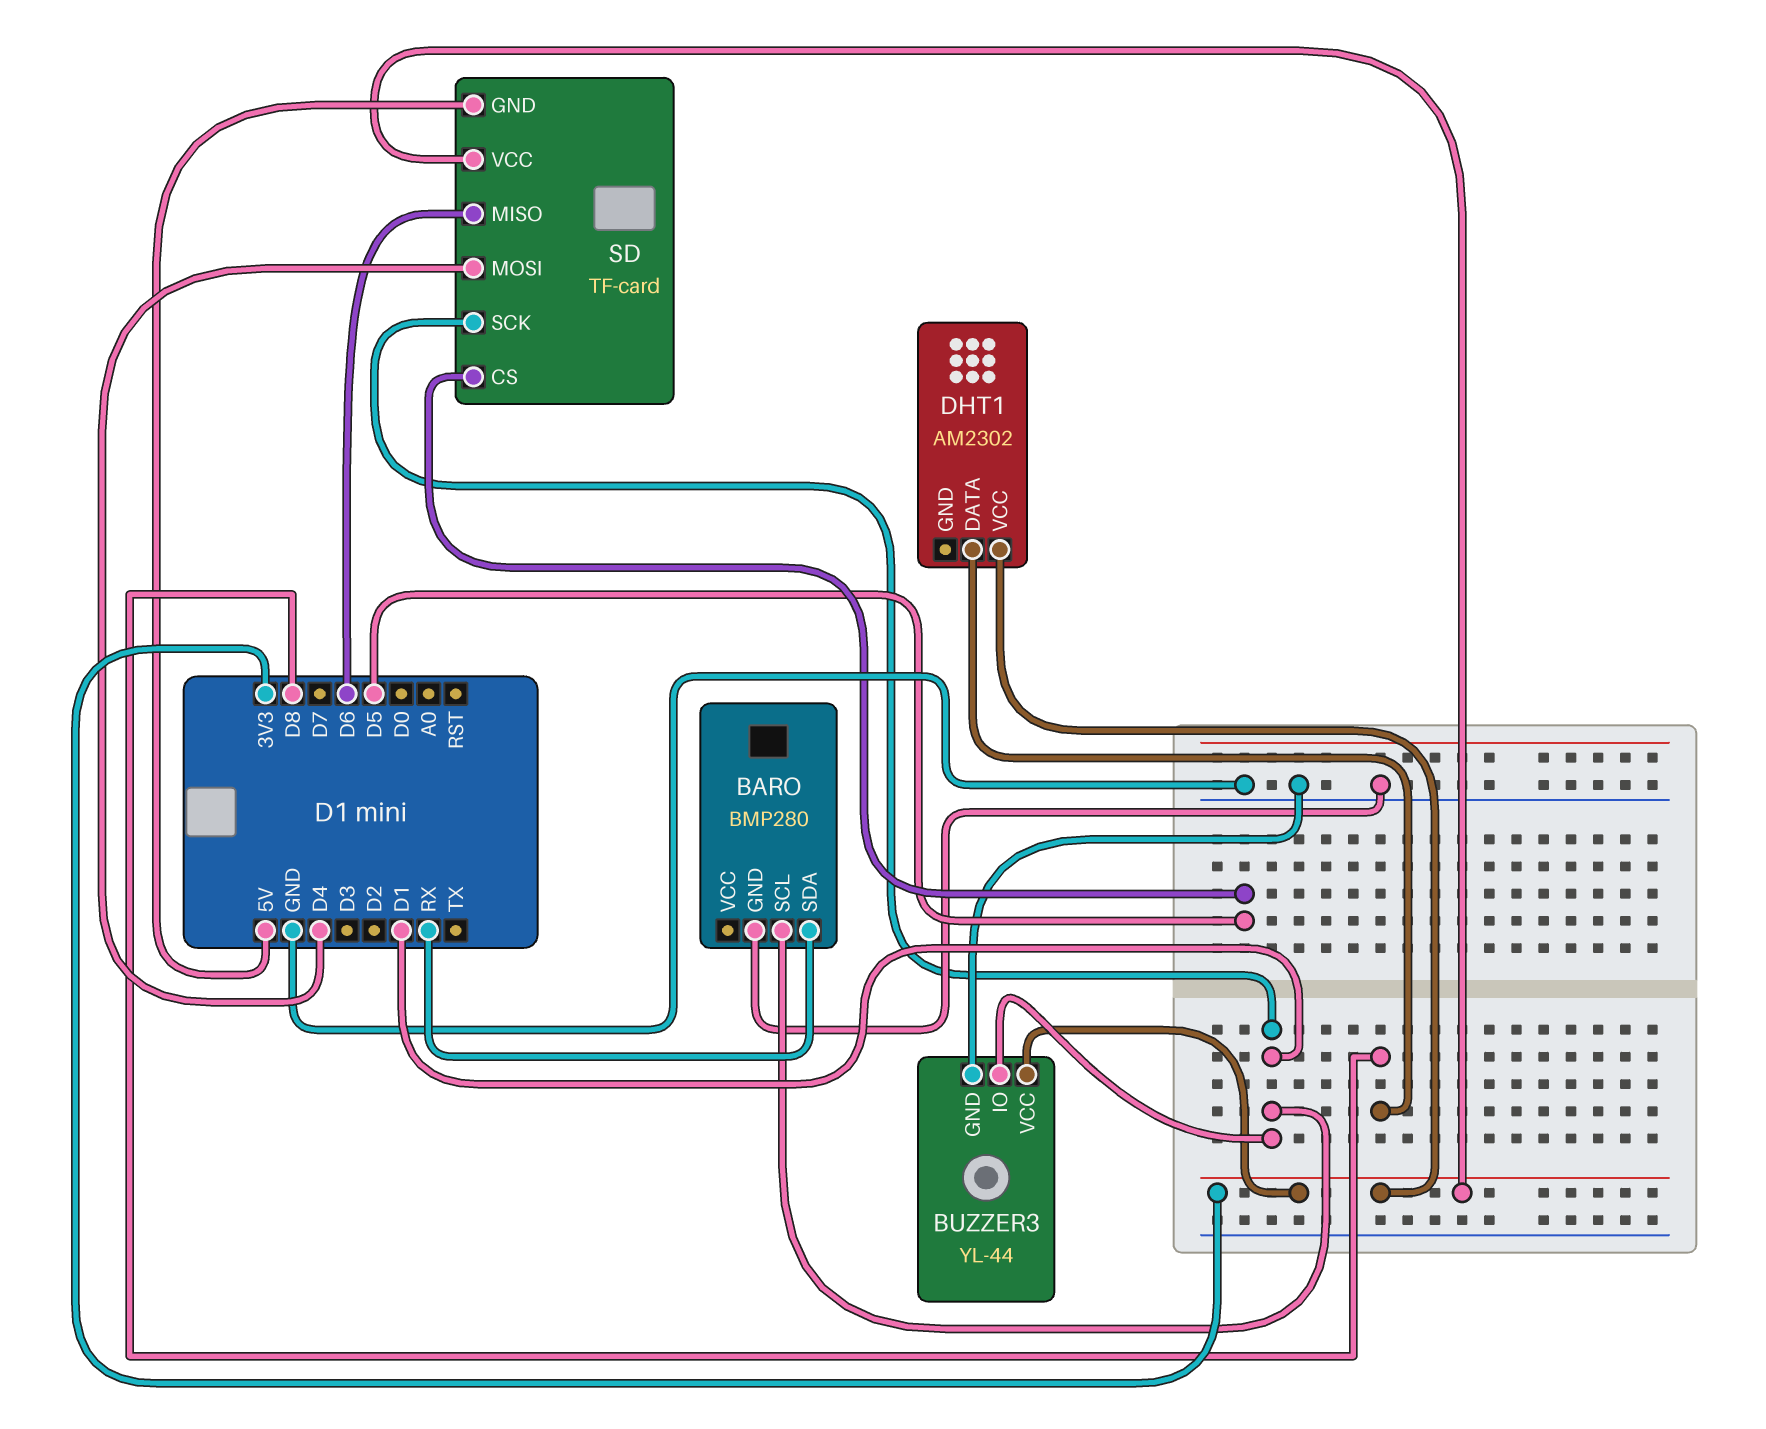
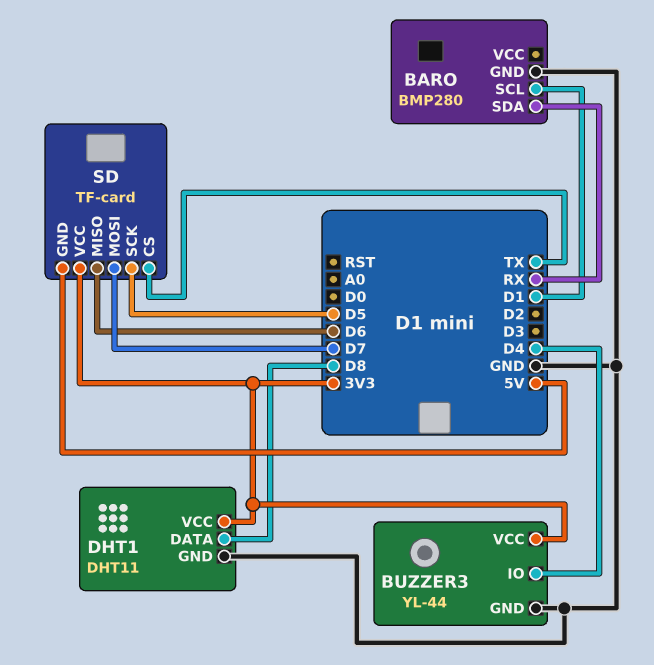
BUZZER3 pin IO: D1 -> D4
DHT1: AM2302 -> DHT11
DHT1 pin GND: none -> GND
SD pin CS: D5 -> TX
SD pin MOSI: D4 -> D7
SD pin SCK: D1 -> D5

